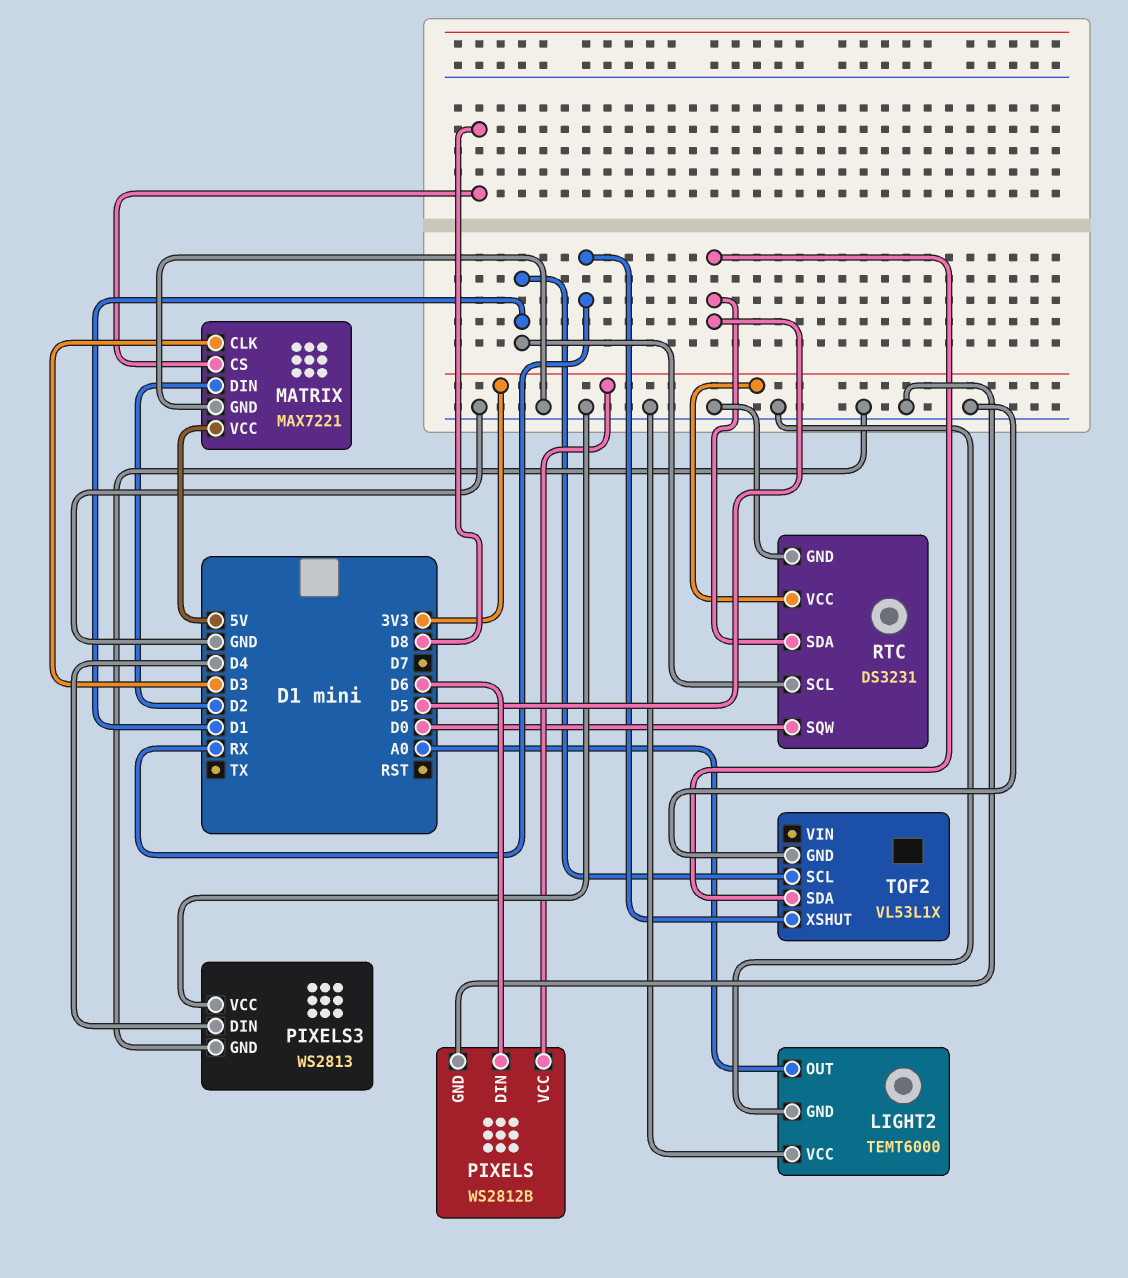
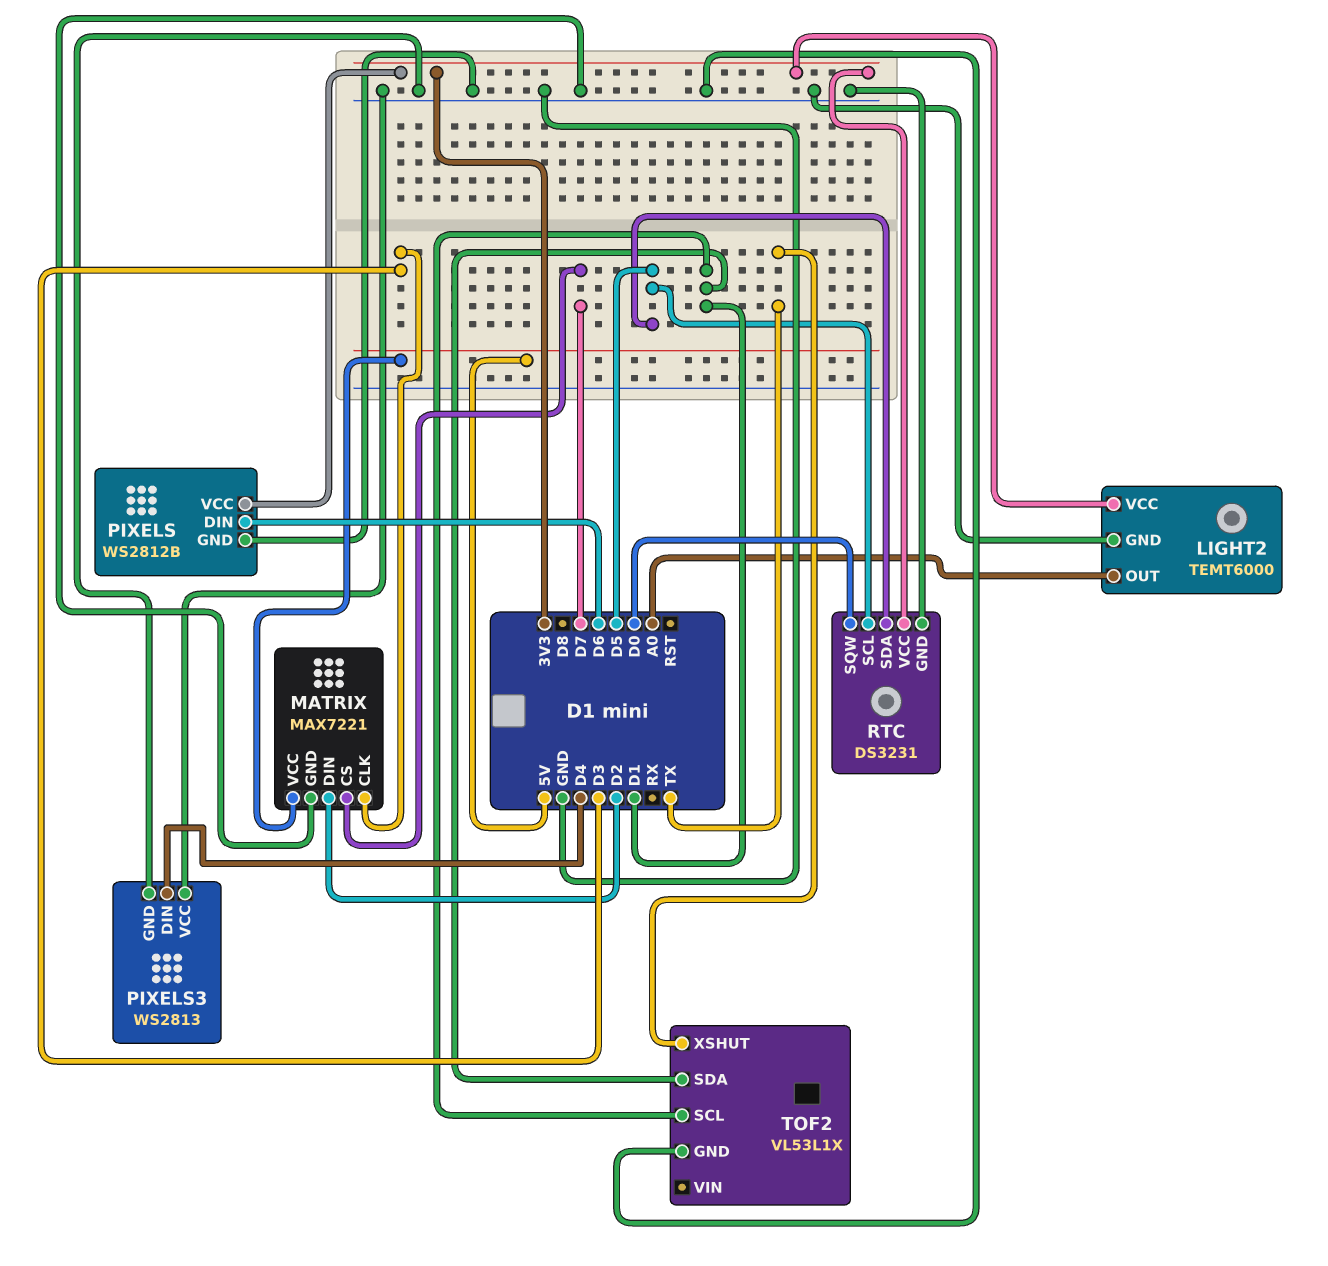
LIGHT2 pin VCC: GND -> 3V3
MATRIX pin CS: D8 -> D7
RTC pin SCL: D1 -> D5
TOF2 pin SDA: D5 -> D1
TOF2 pin XSHUT: RX -> TX

